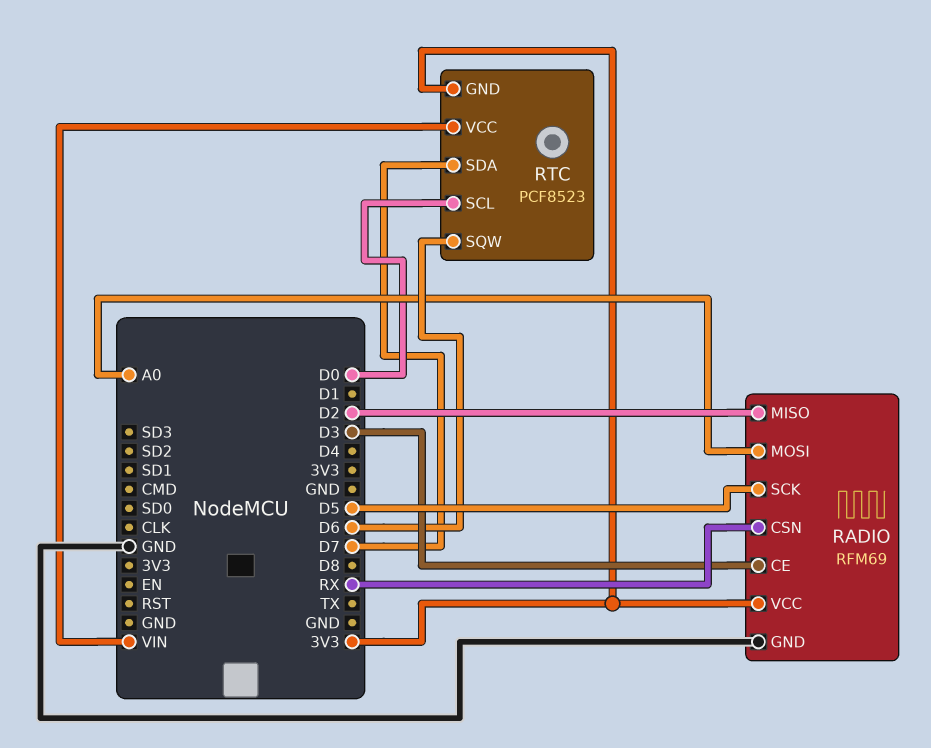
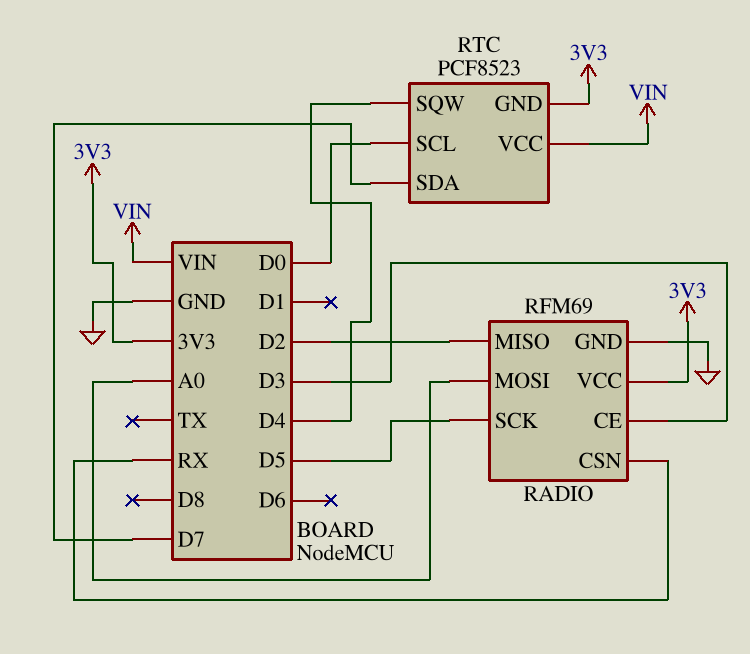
RTC pin SQW: D6 -> D4

